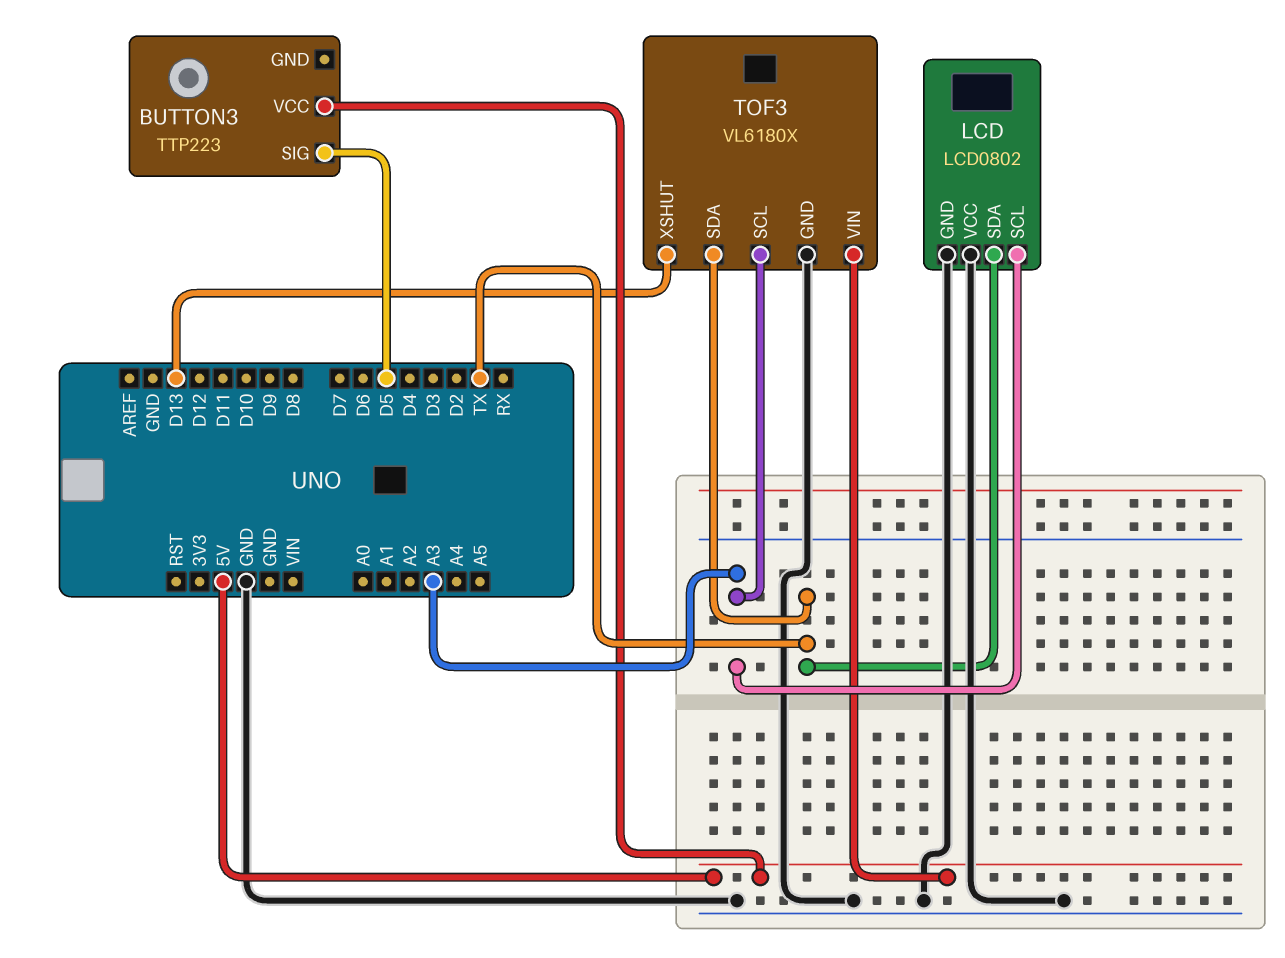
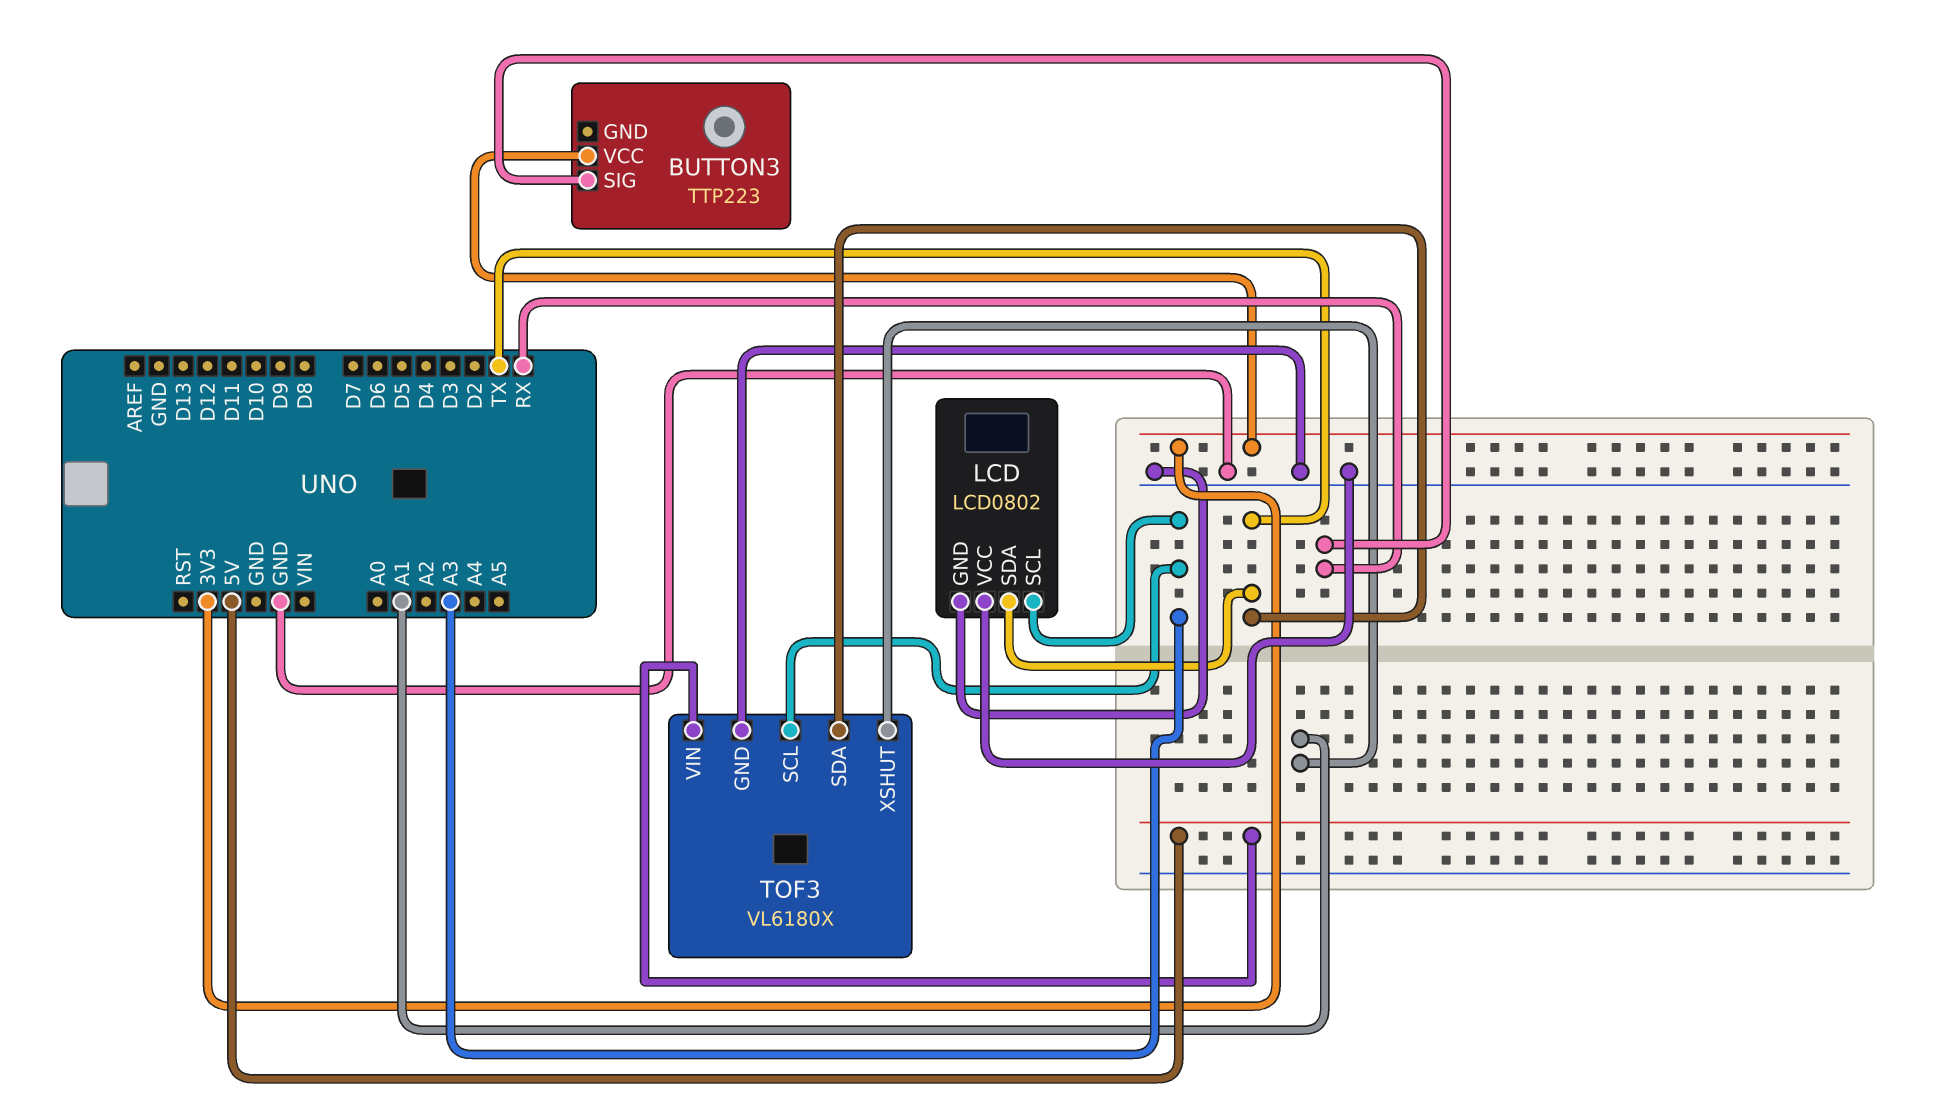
BUTTON3 pin SIG: D5 -> RX
BUTTON3 pin VCC: 5V -> 3V3
TOF3 pin XSHUT: D13 -> A1

